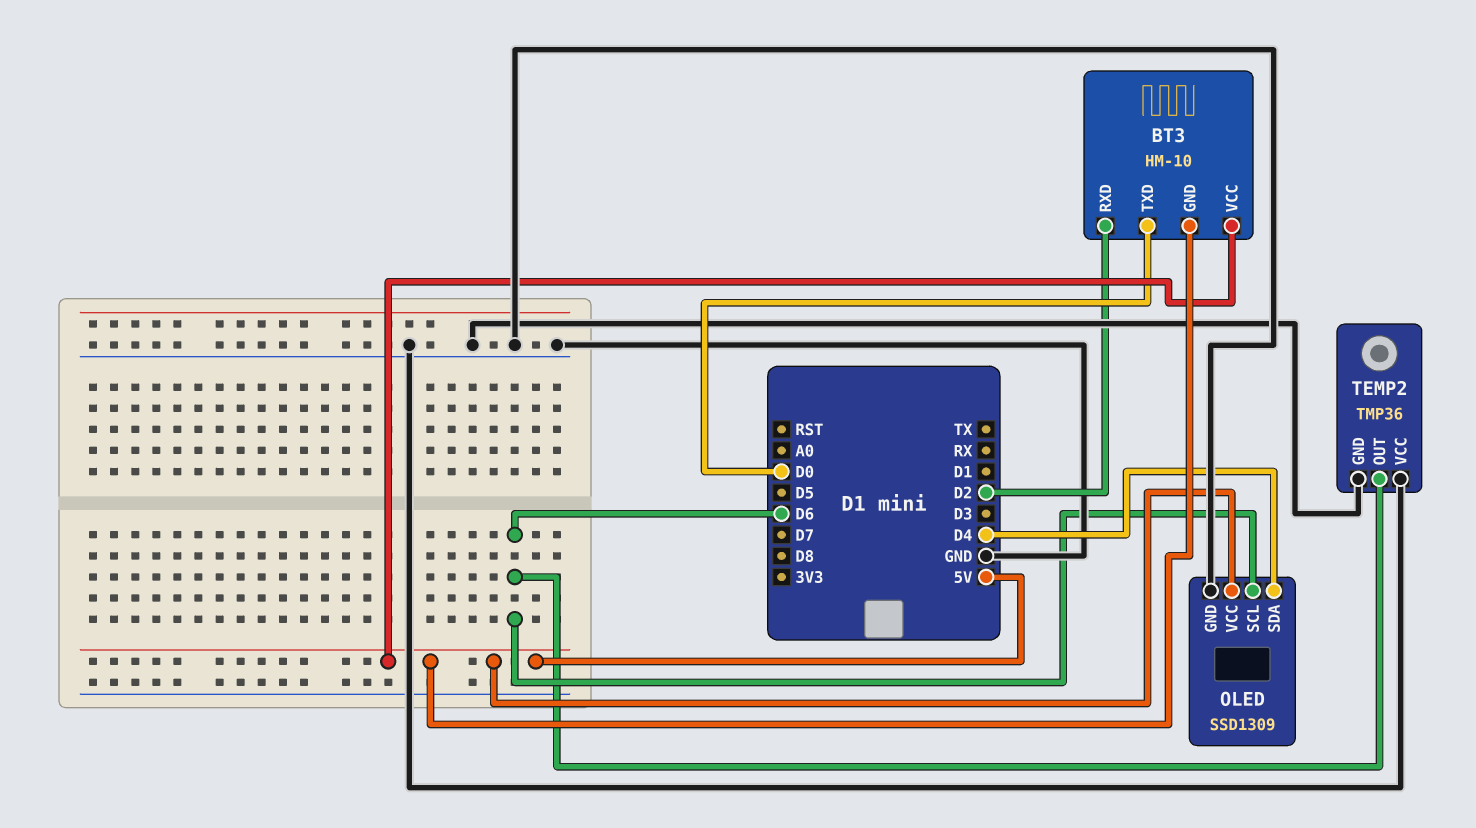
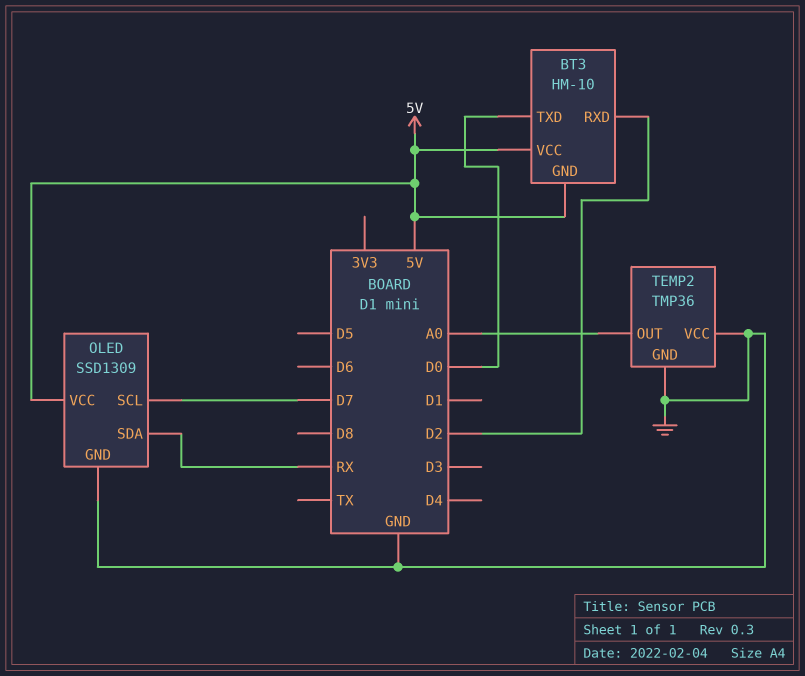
OLED pin SCL: D6 -> D7
OLED pin SDA: D4 -> RX
TEMP2 pin OUT: D6 -> A0

